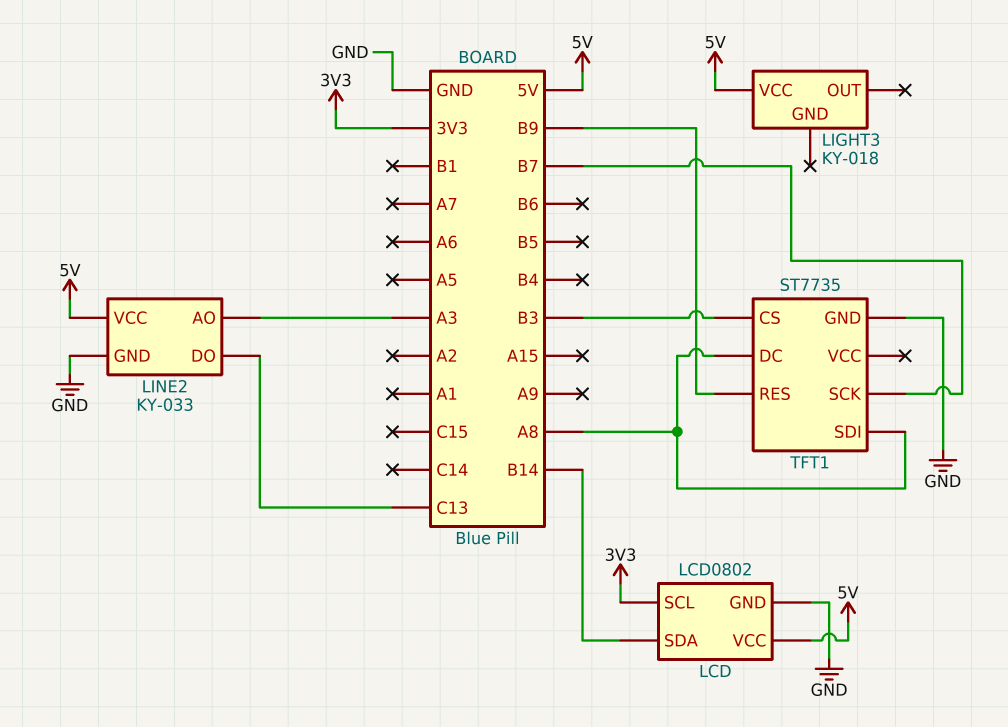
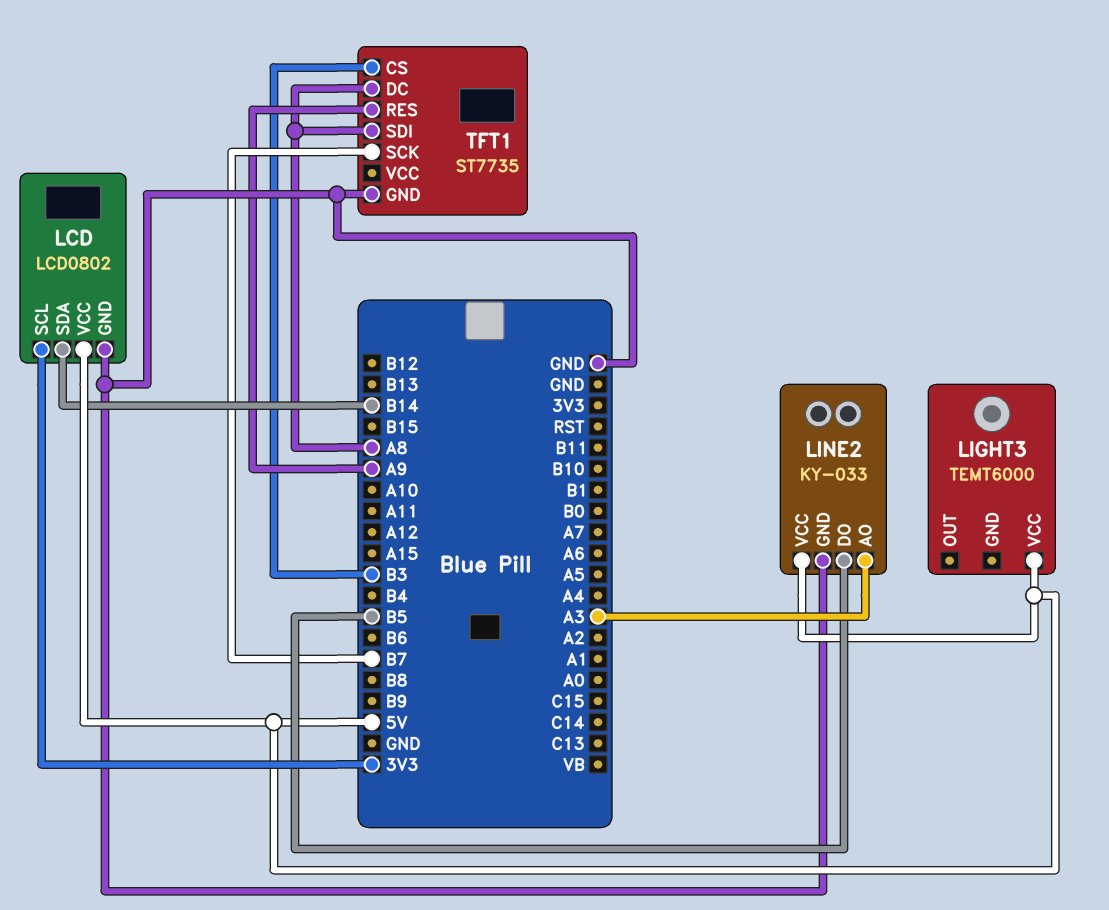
LIGHT3: KY-018 -> TEMT6000
LINE2 pin DO: C13 -> B5
TFT1 pin RES: B9 -> A9

